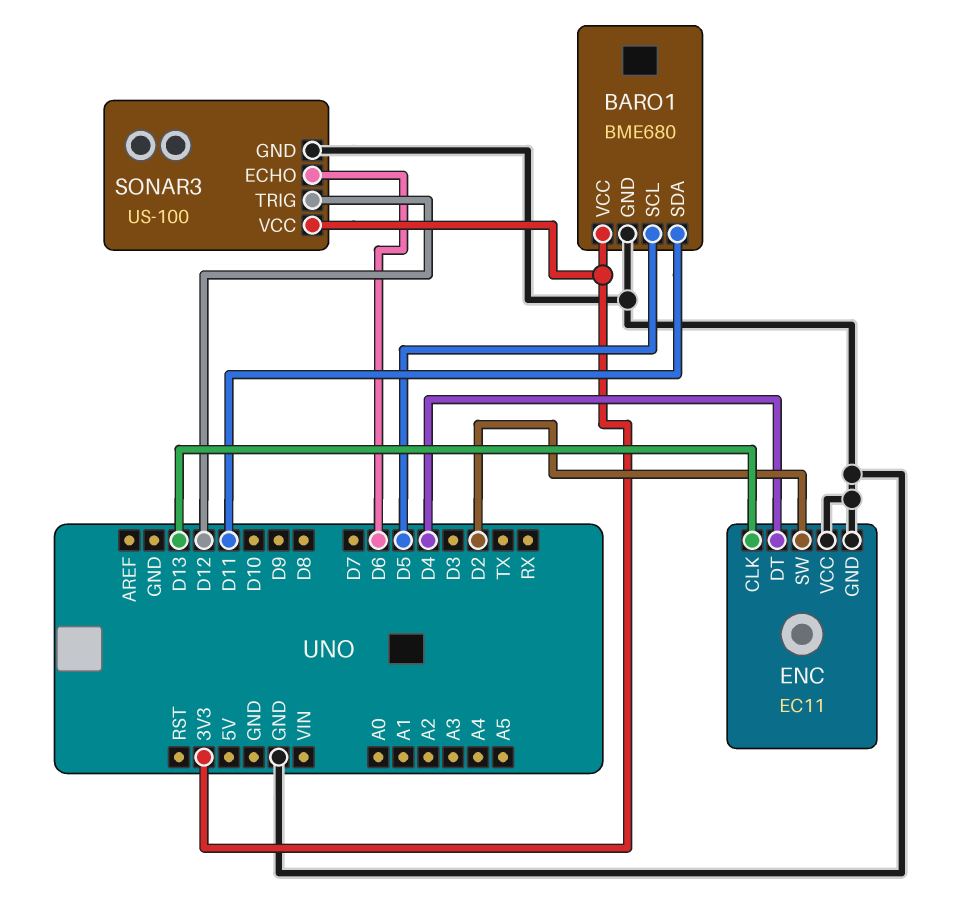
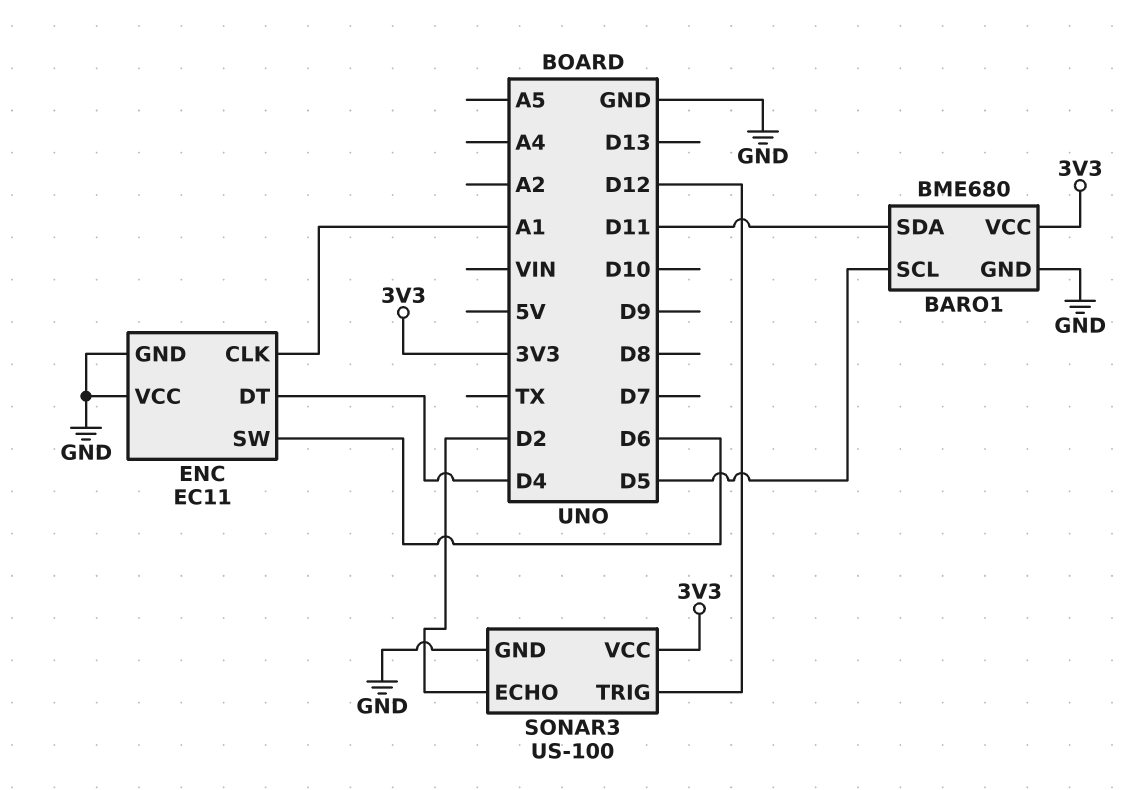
ENC pin CLK: D13 -> A1
ENC pin SW: D2 -> D6
SONAR3 pin ECHO: D6 -> D2

